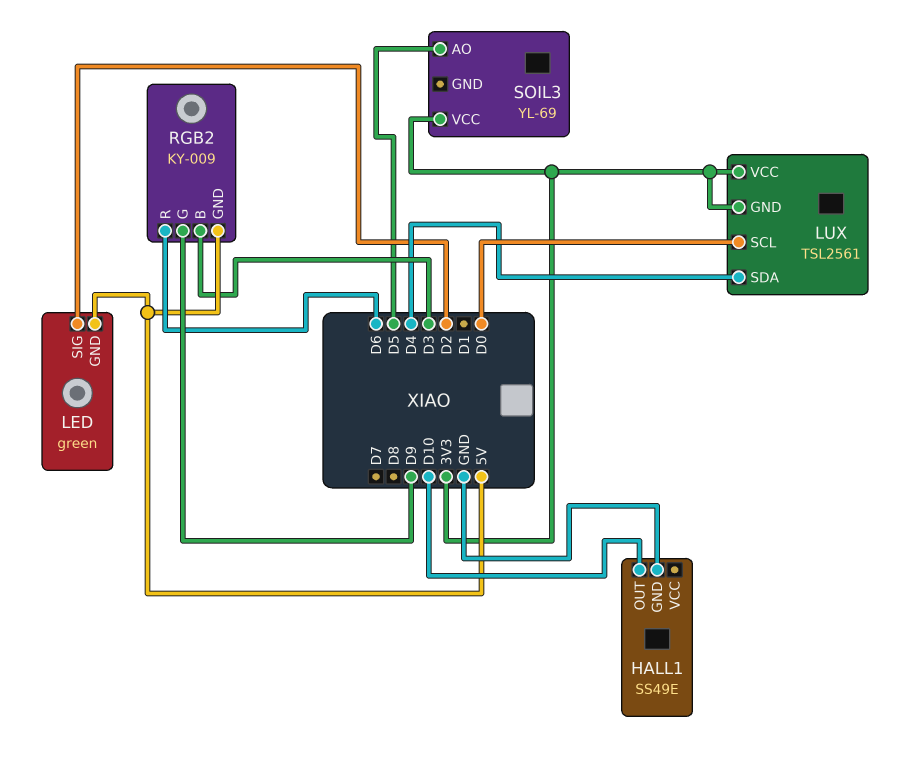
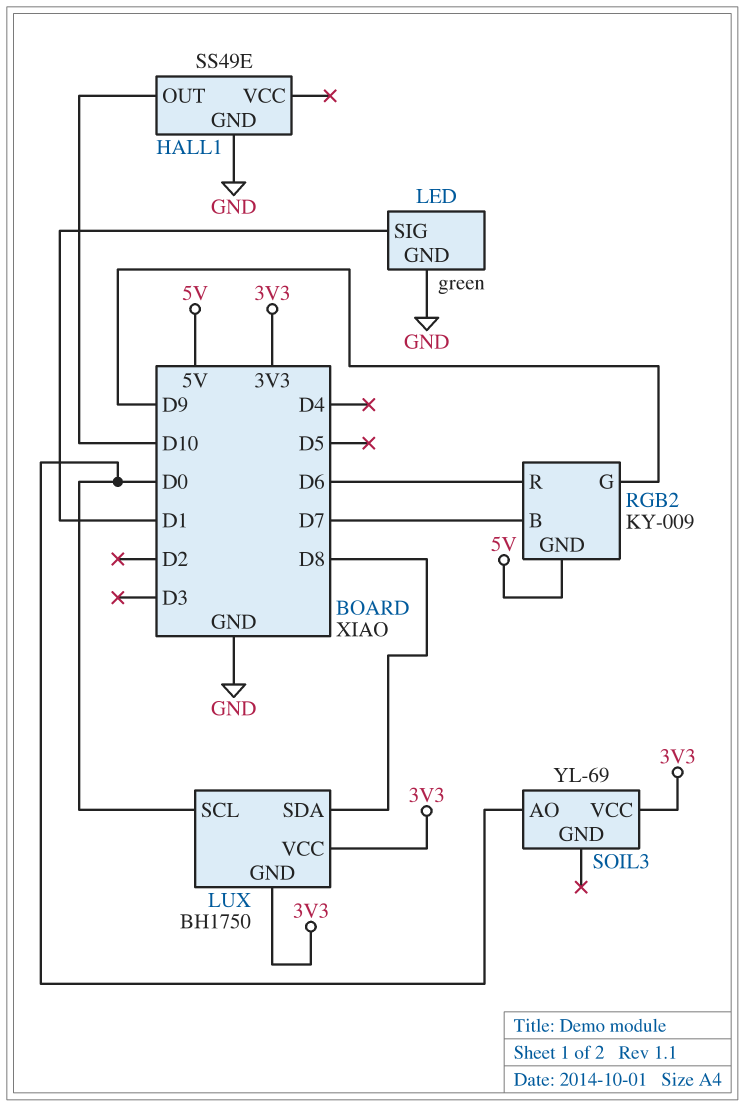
LED pin GND: 5V -> GND
LED pin SIG: D2 -> D1
LUX: TSL2561 -> BH1750
LUX pin SDA: D4 -> D8
RGB2 pin B: D3 -> D7
SOIL3 pin AO: D5 -> D0

